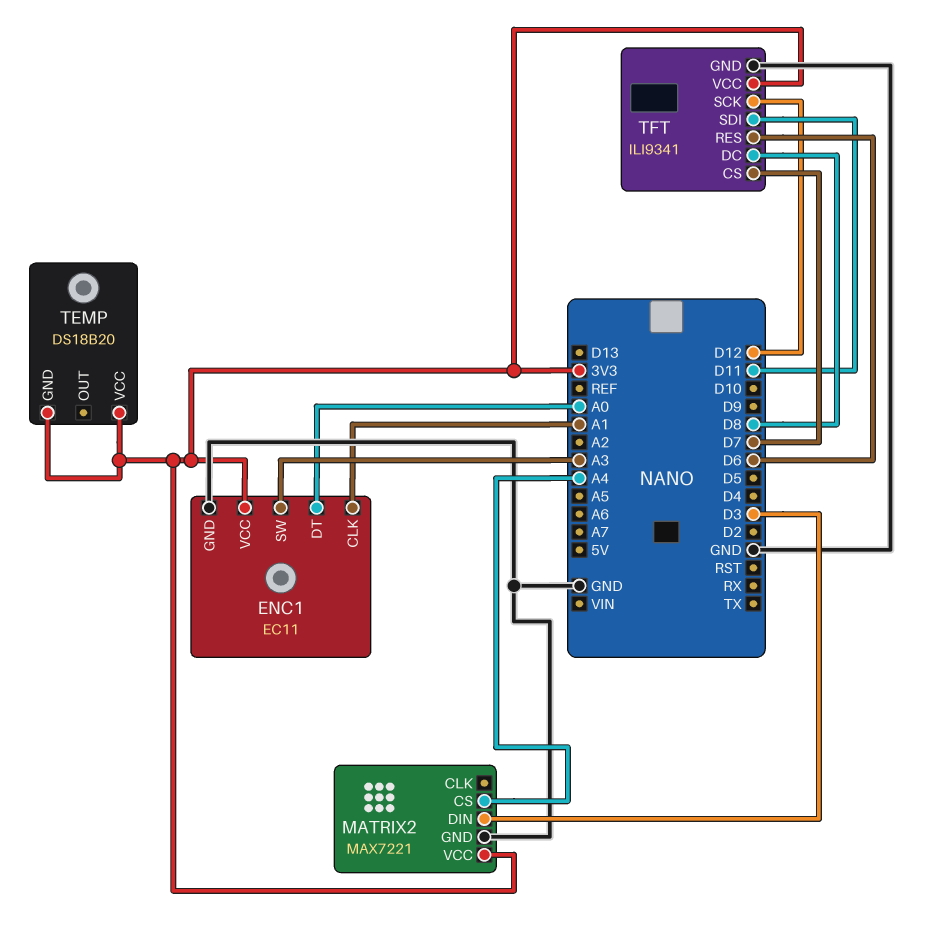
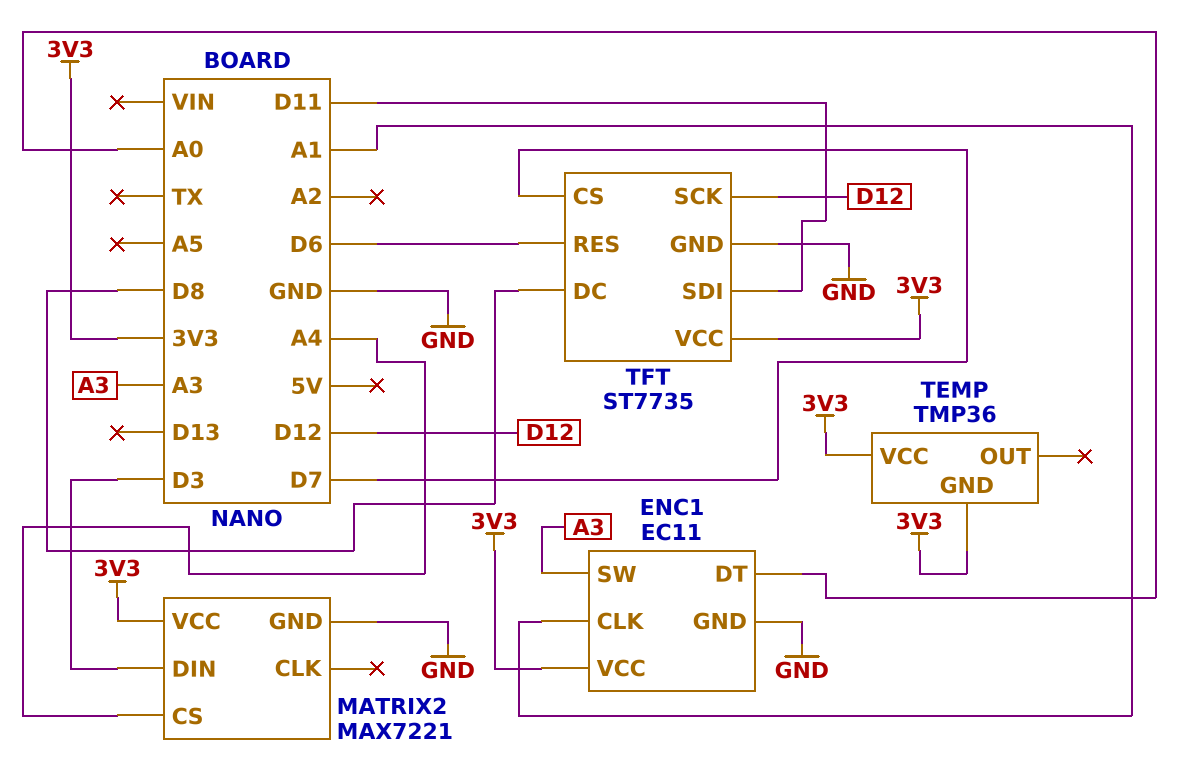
TEMP: DS18B20 -> TMP36
TFT: ILI9341 -> ST7735

